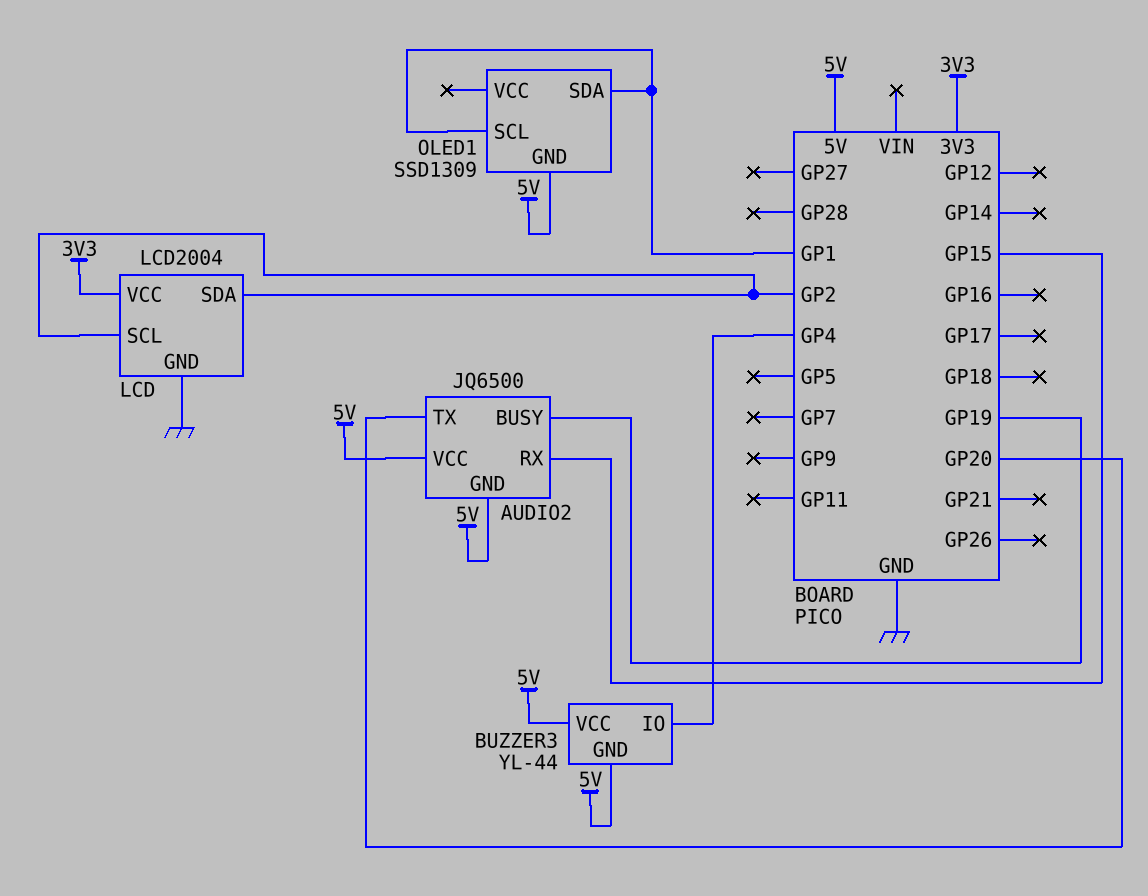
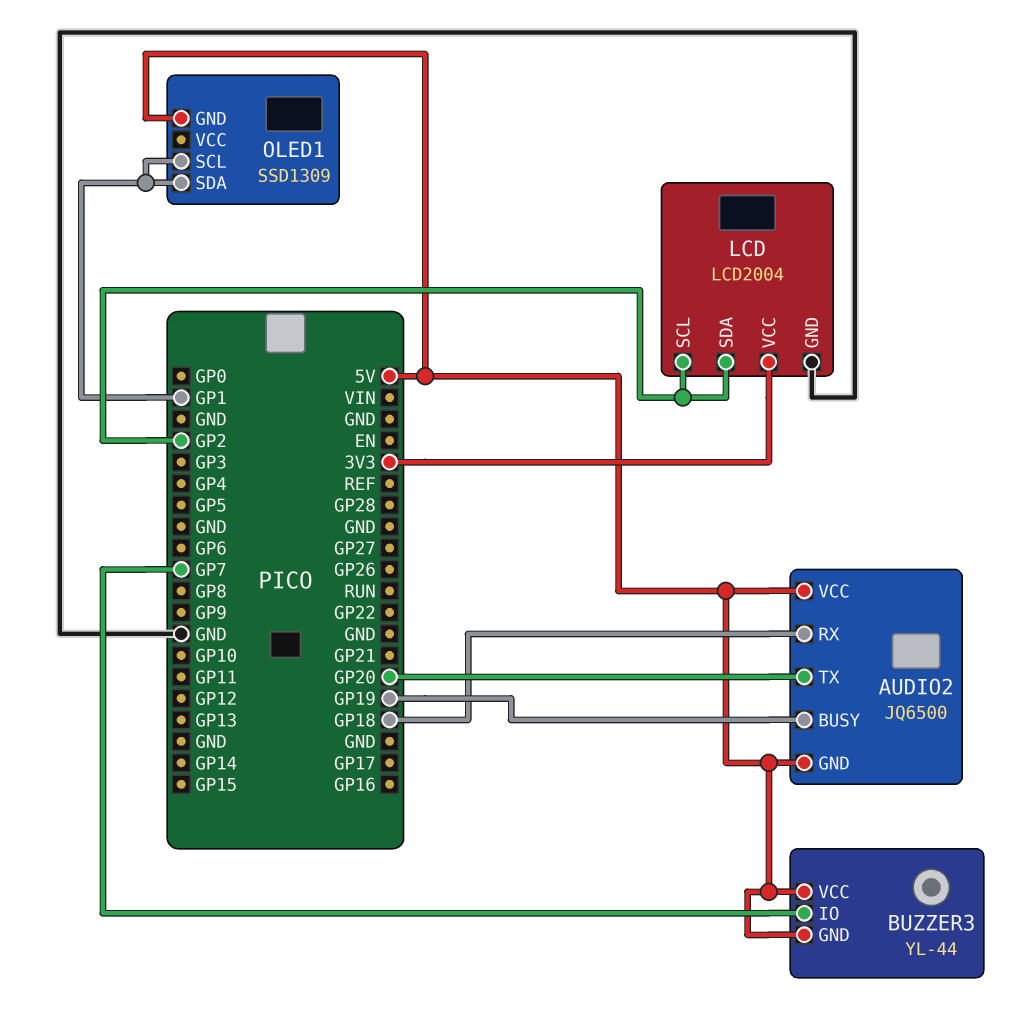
AUDIO2 pin RX: GP15 -> GP18
BUZZER3 pin IO: GP4 -> GP7

